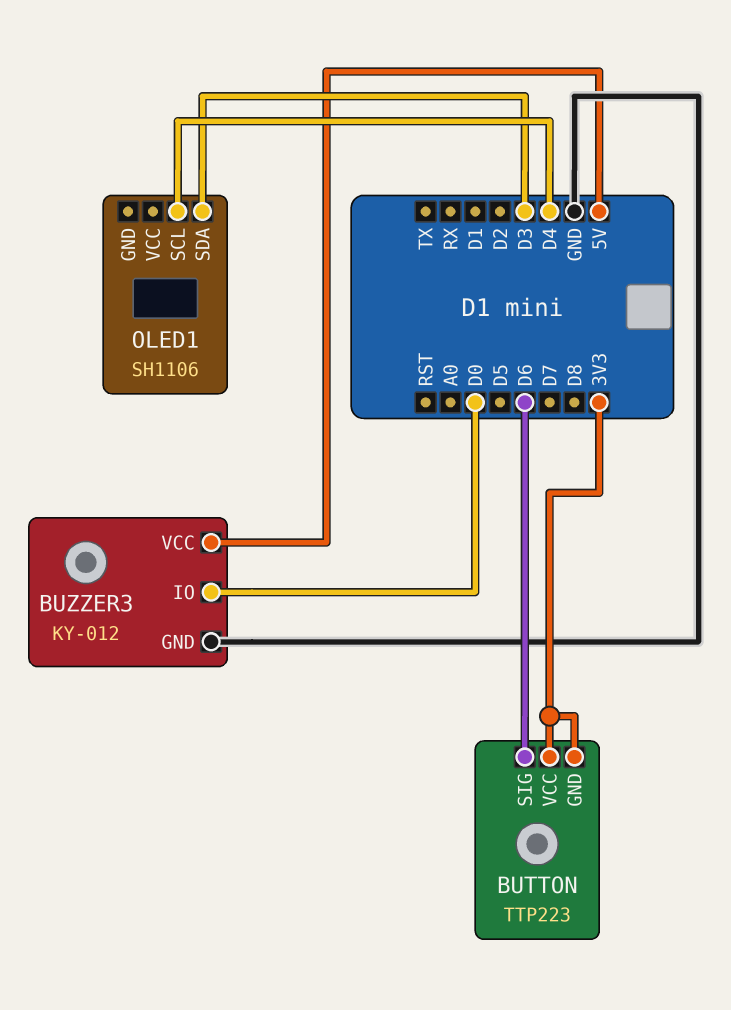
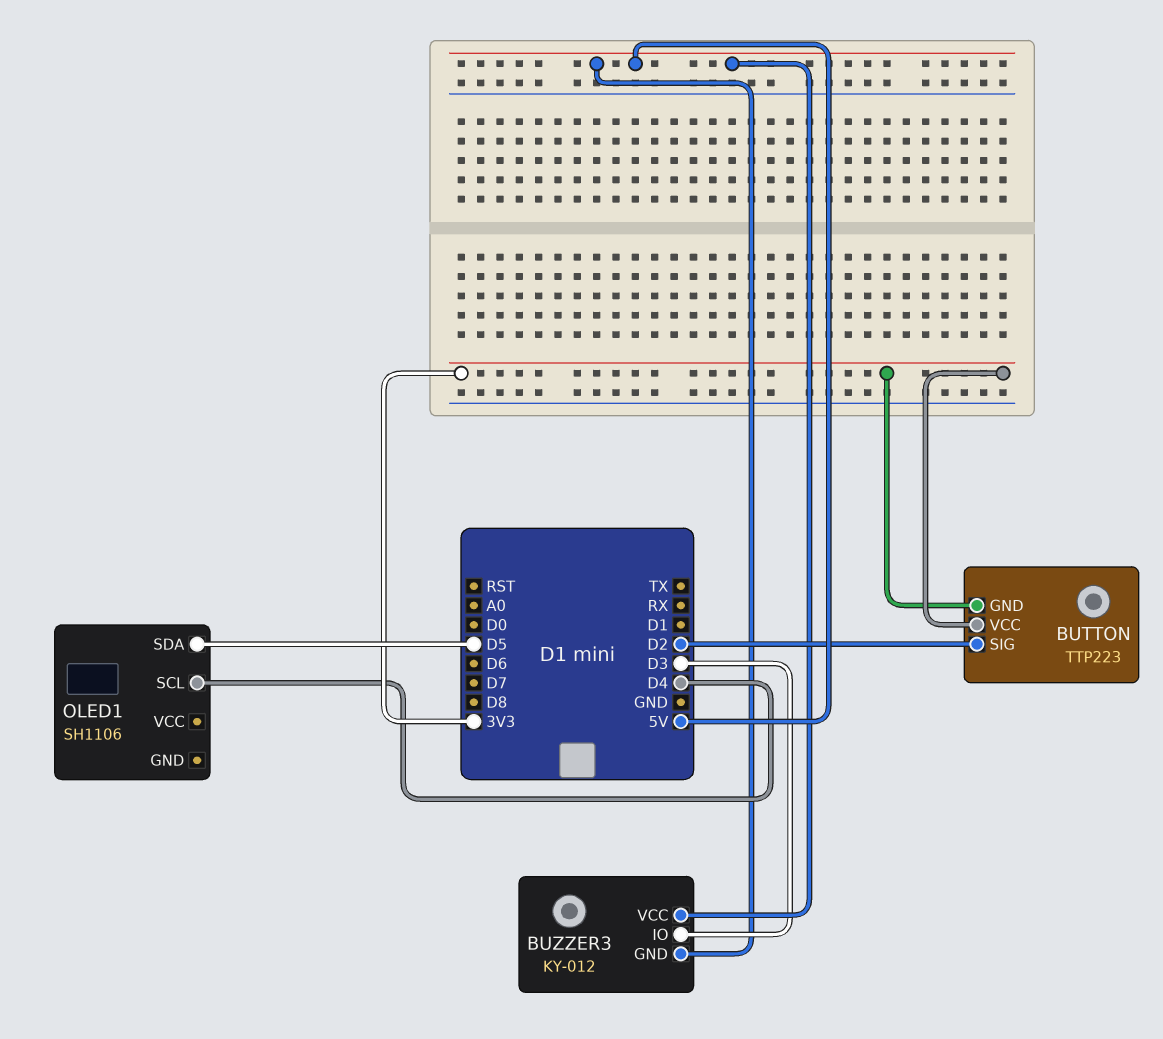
BUTTON pin SIG: D6 -> D2
BUZZER3 pin GND: GND -> 5V
BUZZER3 pin IO: D0 -> D3
OLED1 pin SDA: D3 -> D5

